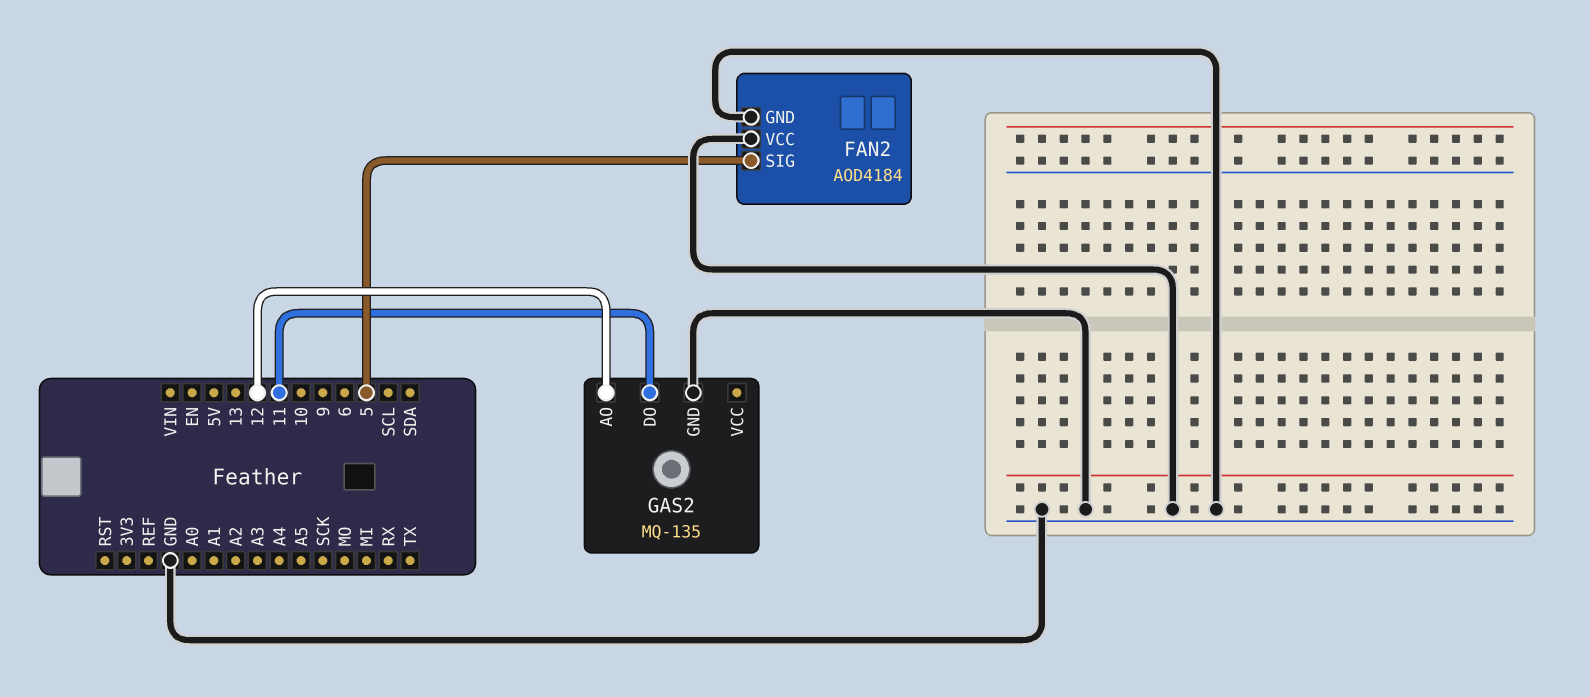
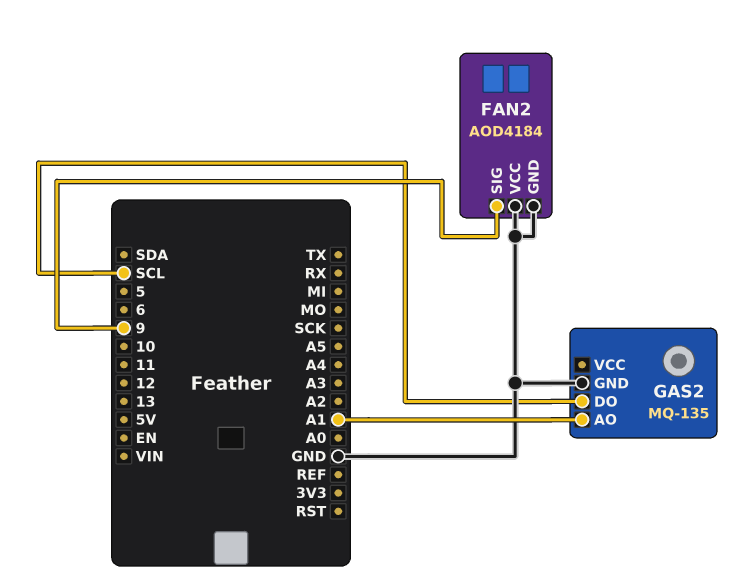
FAN2 pin SIG: 5 -> 9
GAS2 pin AO: 12 -> A1
GAS2 pin DO: 11 -> SCL

